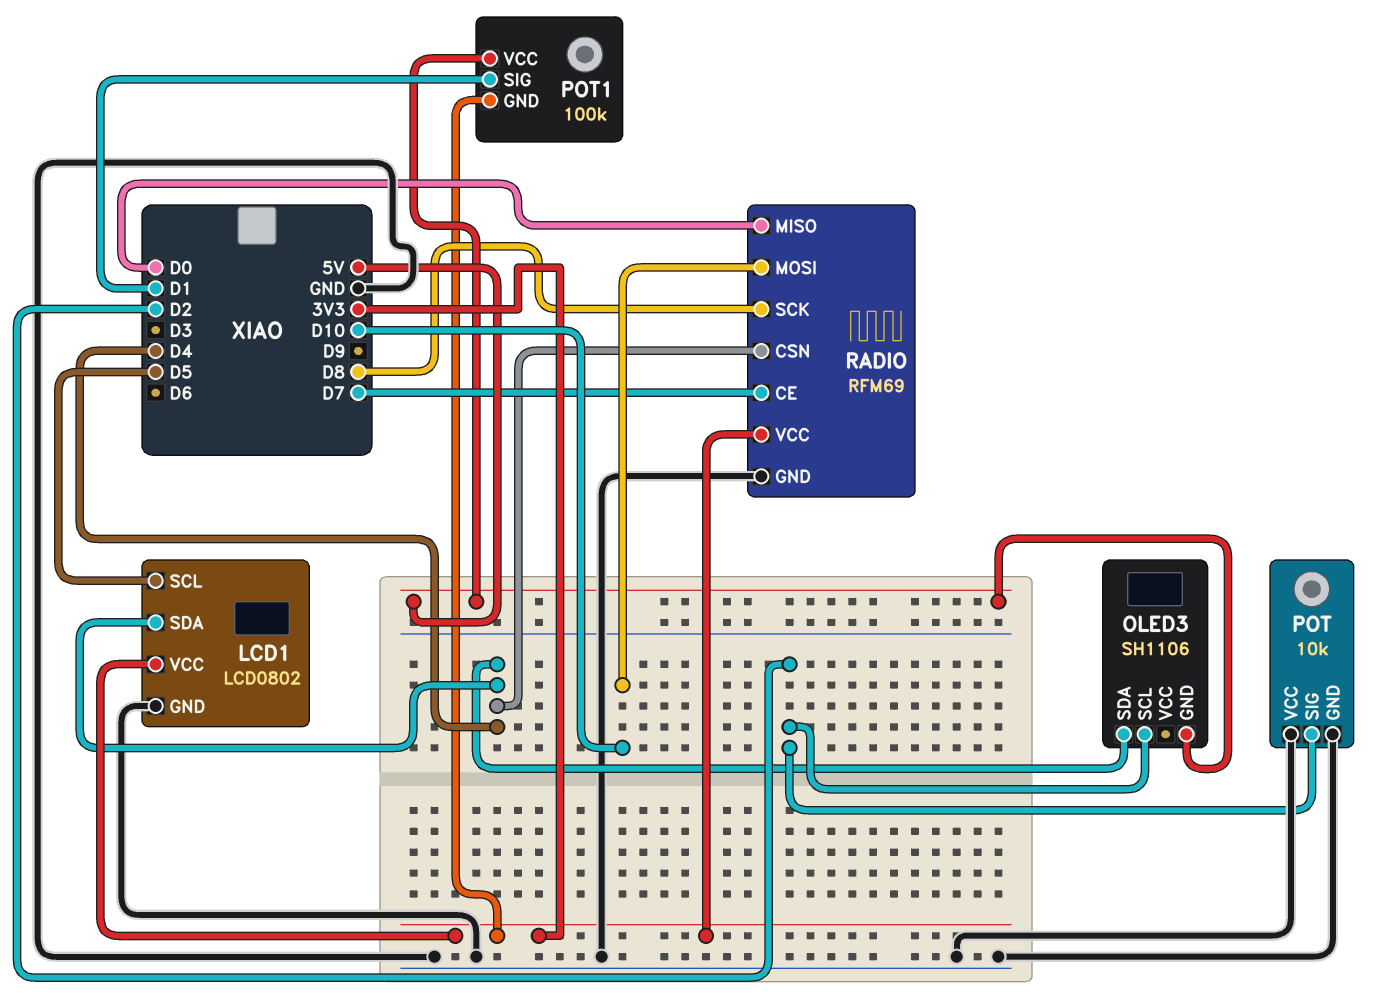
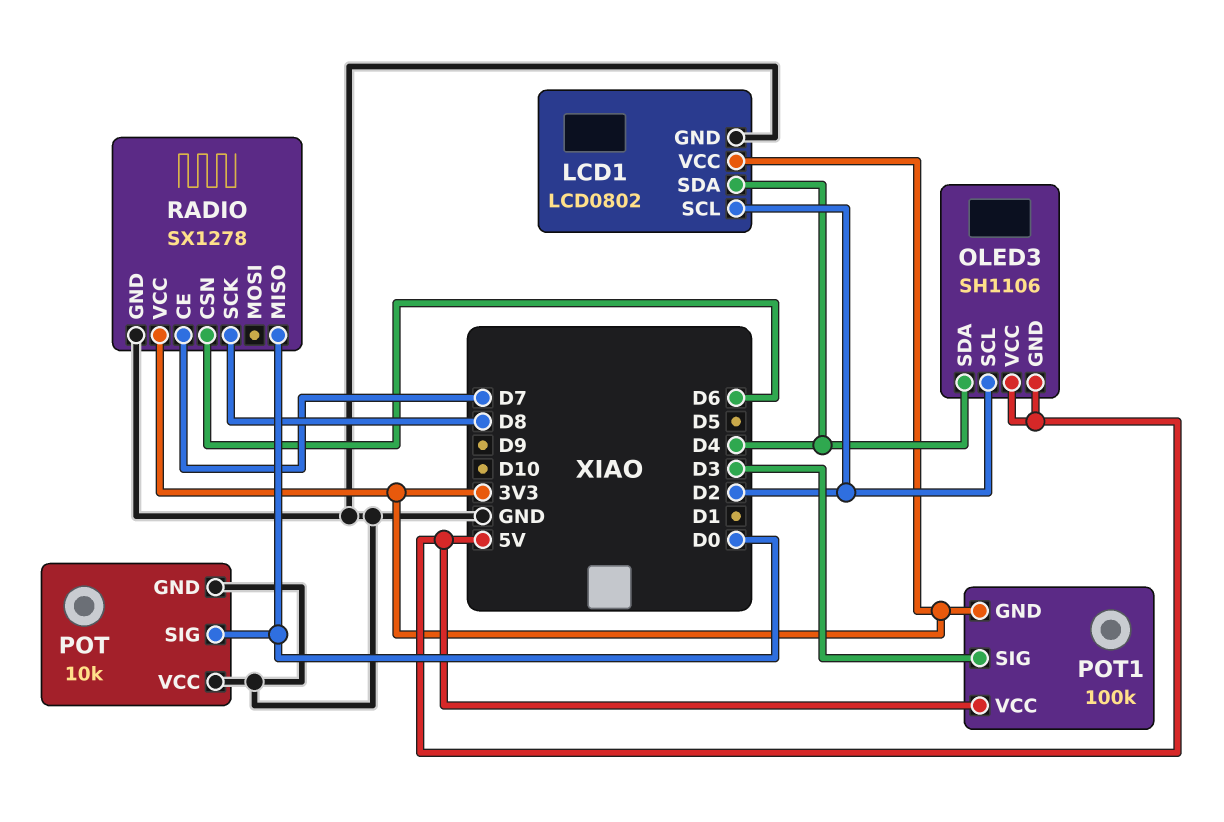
LCD1 pin SCL: D5 -> D2
OLED3 pin VCC: none -> 5V
POT pin SIG: D2 -> D0
POT1 pin SIG: D1 -> D3
RADIO: RFM69 -> SX1278
RADIO pin CSN: D4 -> D6
RADIO pin MOSI: D10 -> none

